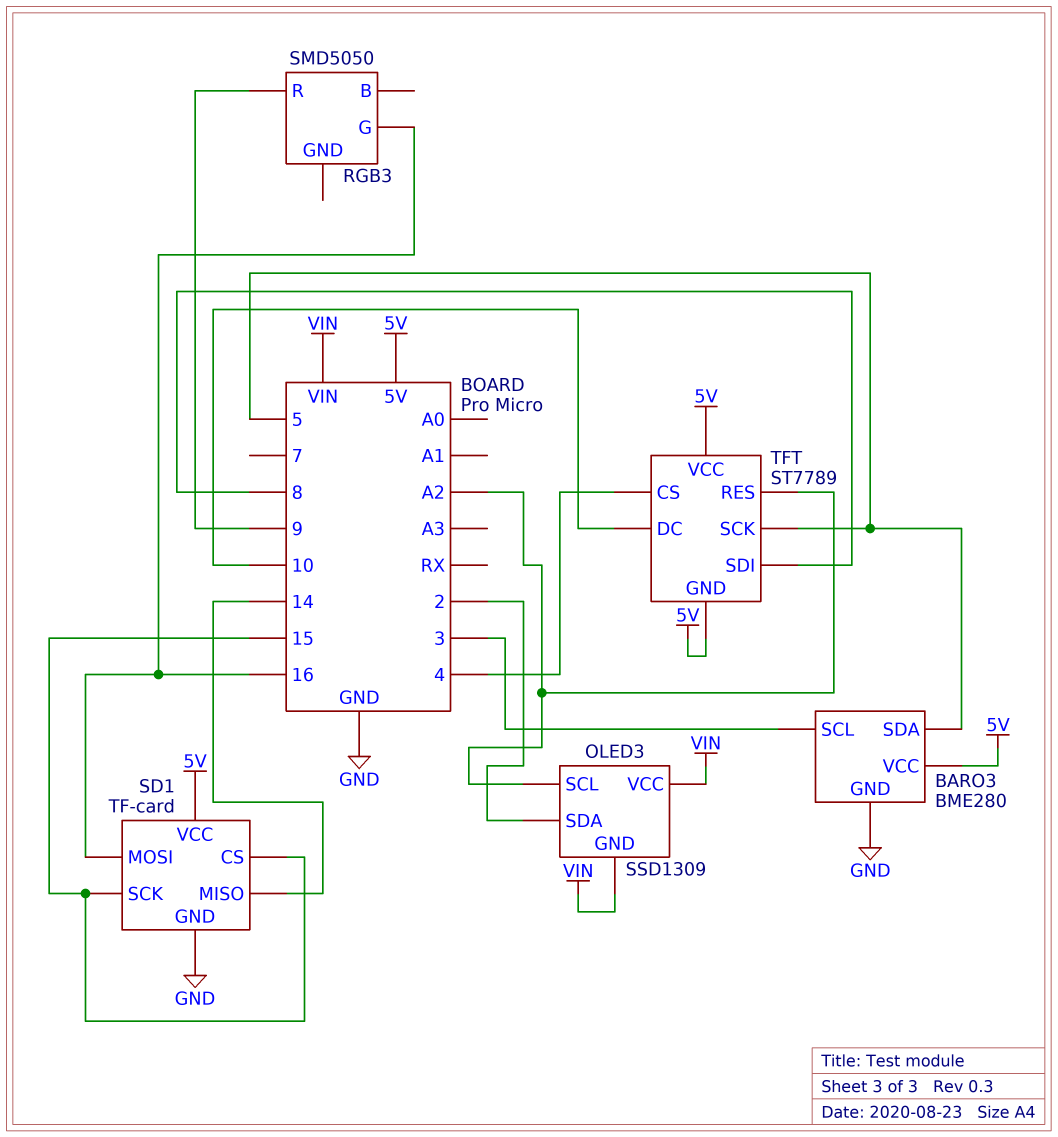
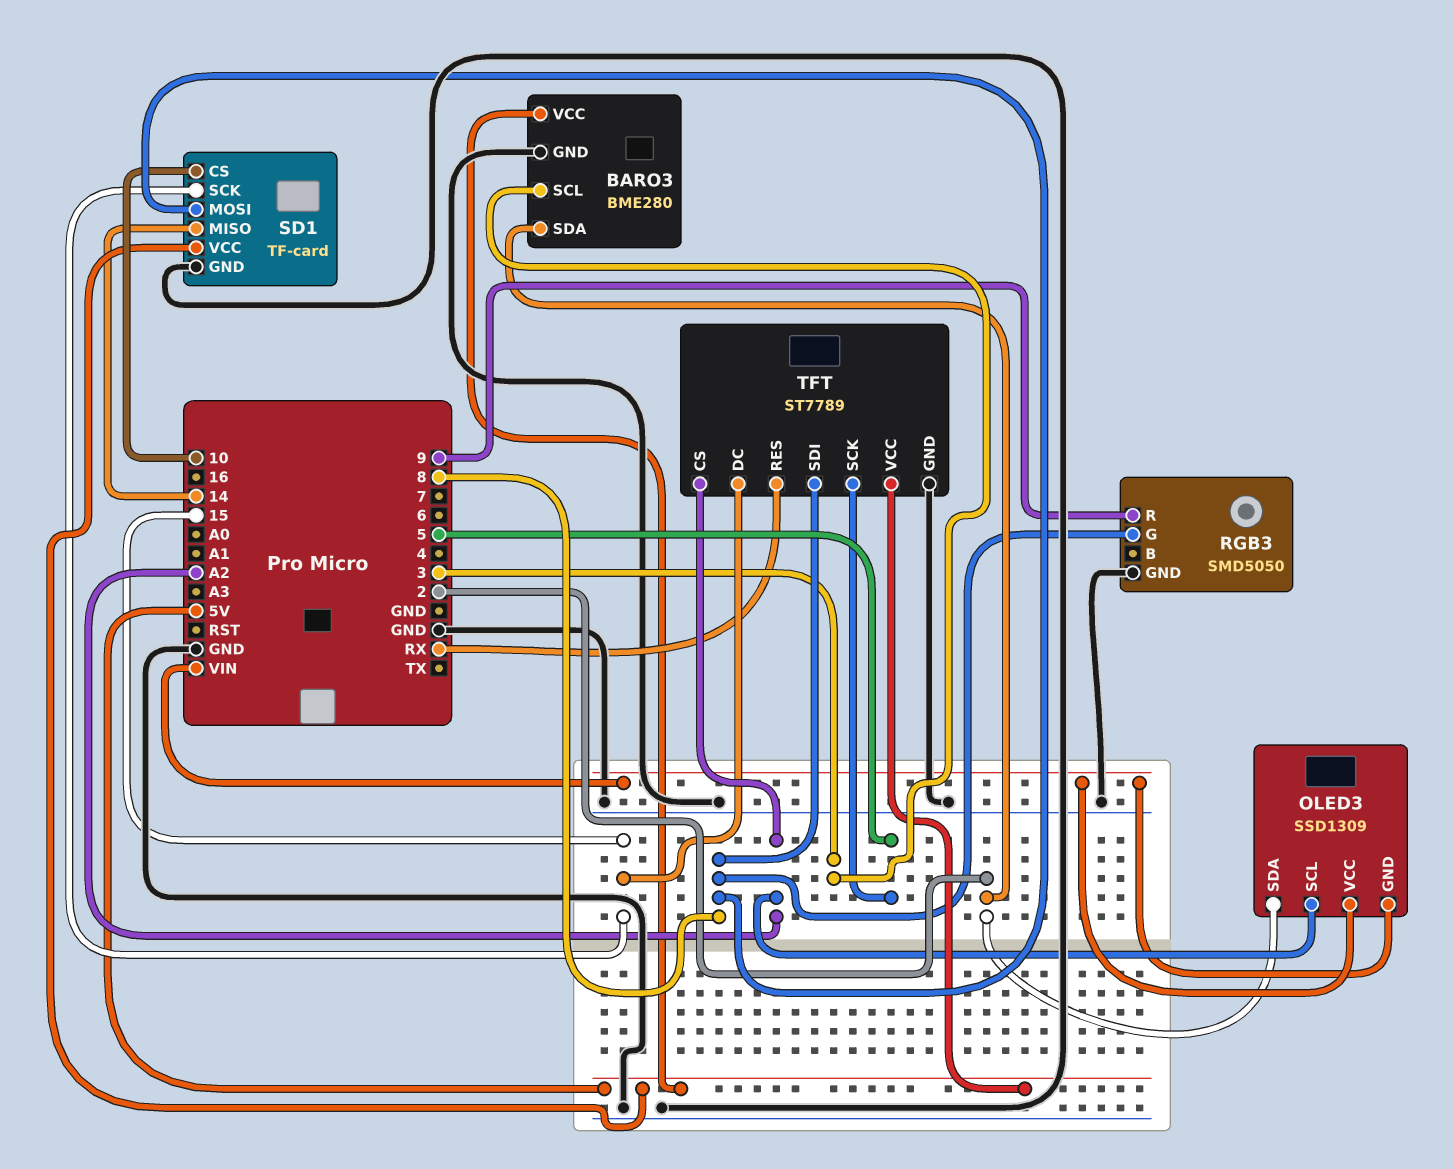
BARO3 pin SDA: 5 -> 2
RGB3 pin G: 16 -> 8
RGB3 pin GND: none -> GND
SD1 pin CS: 15 -> 10
SD1 pin MOSI: 16 -> 8
TFT pin CS: 4 -> A2
TFT pin DC: 10 -> 15
TFT pin GND: 5V -> GND
TFT pin RES: A2 -> RX

